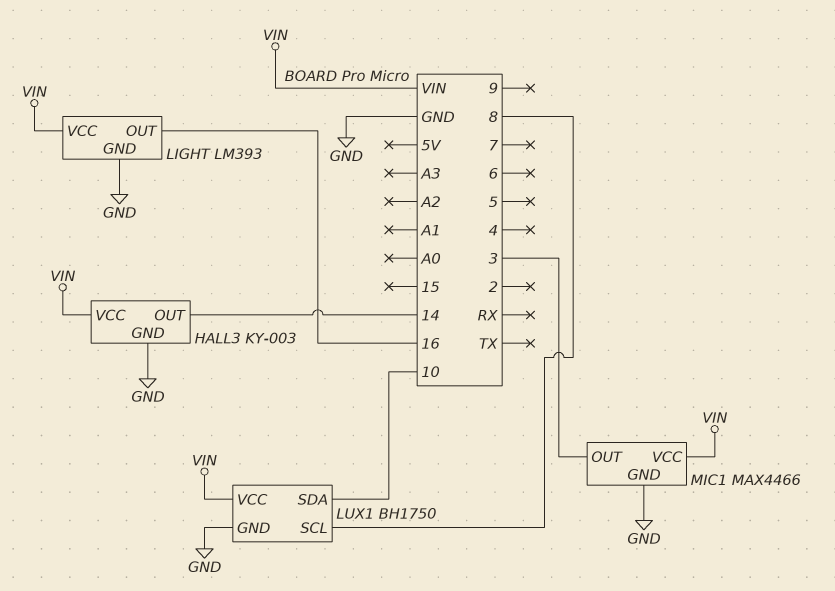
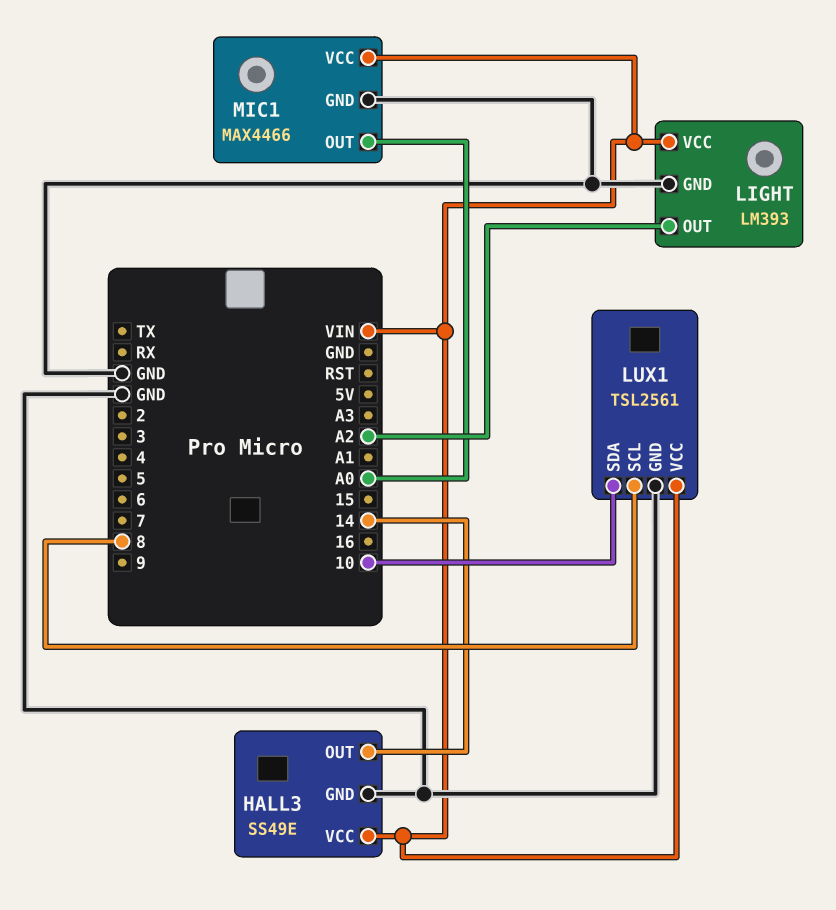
HALL3: KY-003 -> SS49E
LIGHT pin OUT: 16 -> A2
LUX1: BH1750 -> TSL2561
MIC1 pin OUT: 3 -> A0

